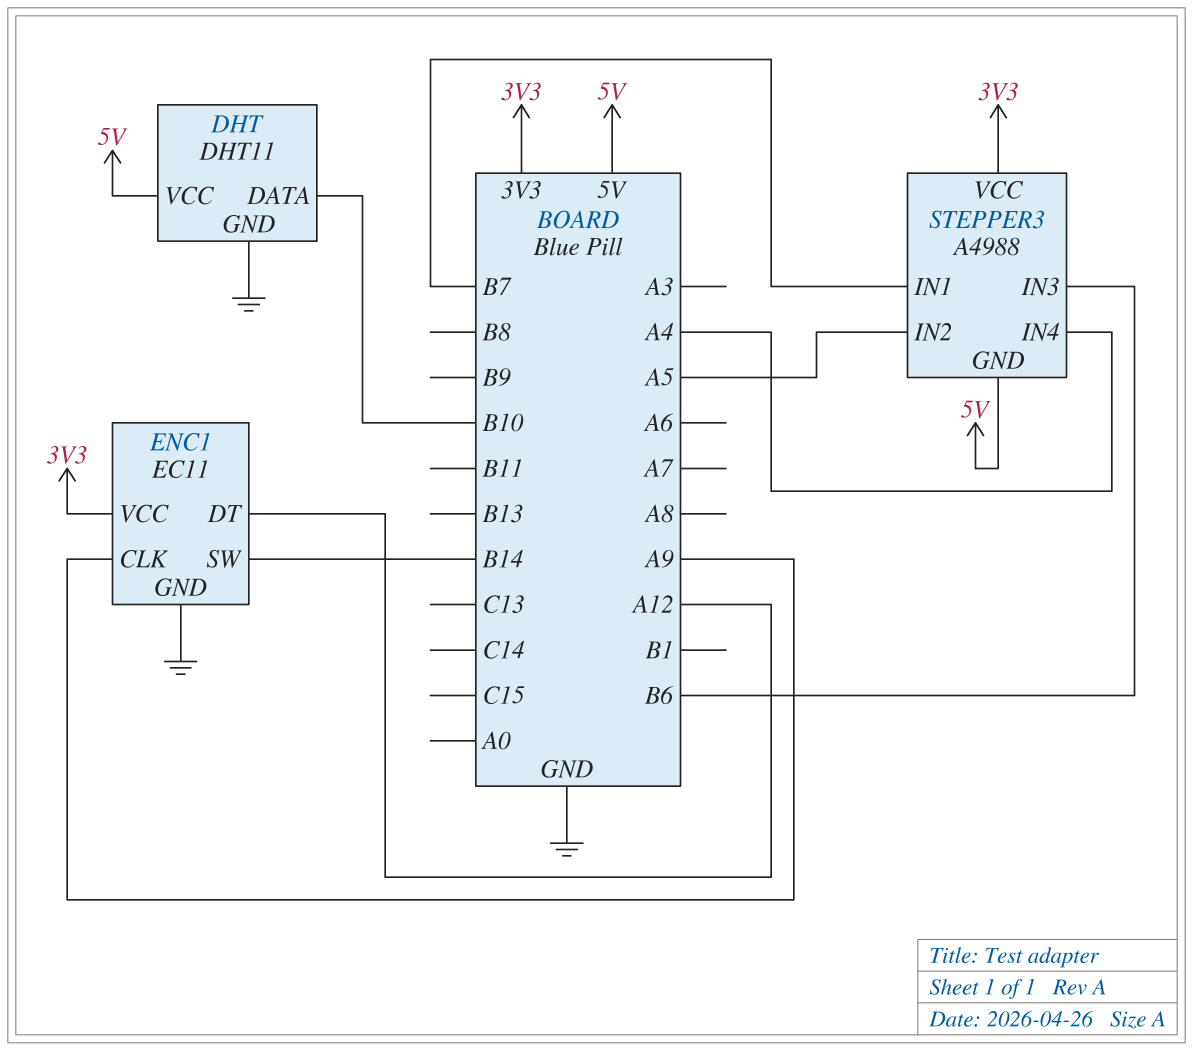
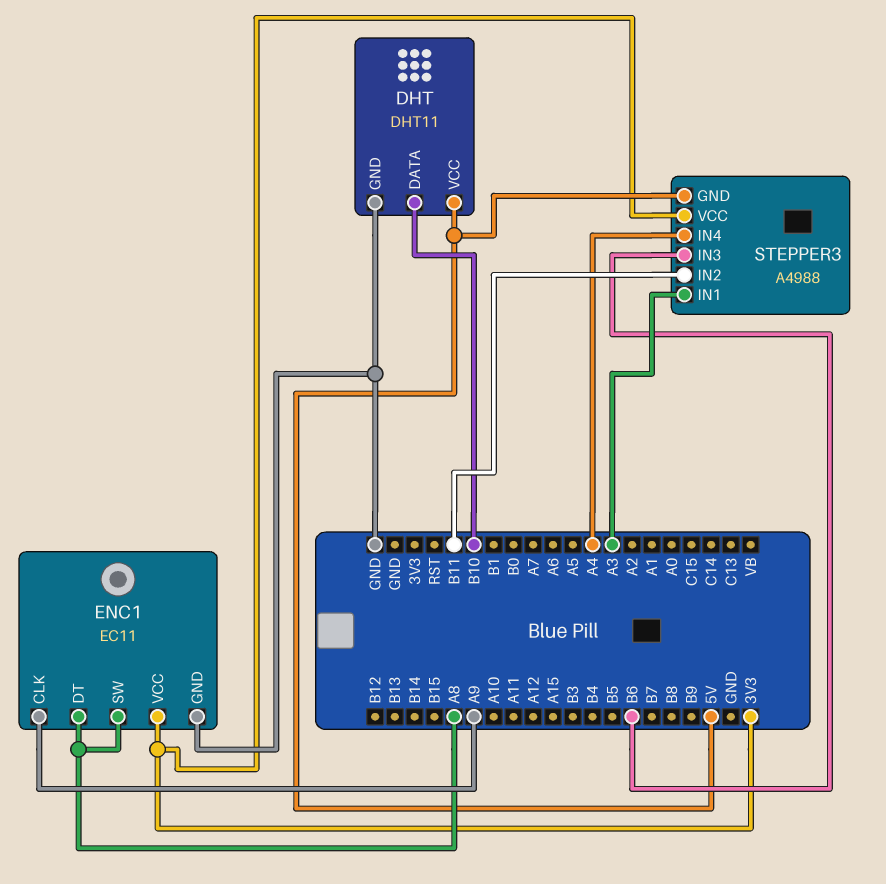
ENC1 pin DT: A12 -> A8
ENC1 pin SW: B14 -> A8
STEPPER3 pin IN1: B7 -> A3
STEPPER3 pin IN2: A5 -> B11

